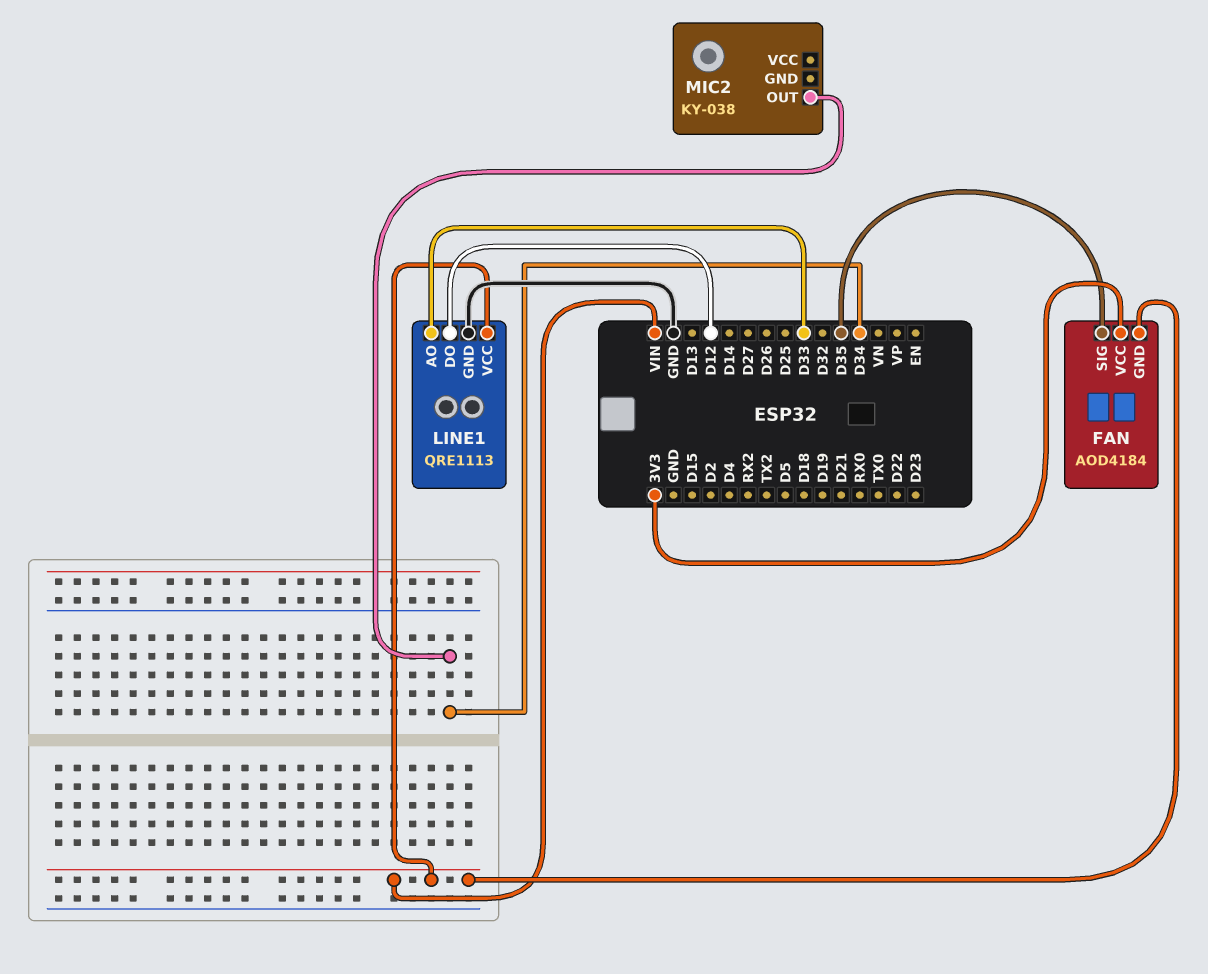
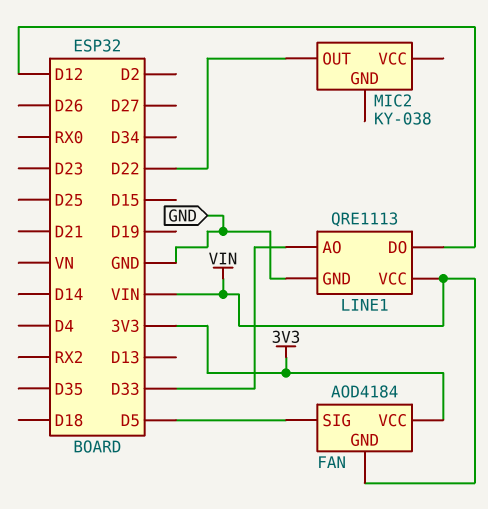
FAN pin SIG: D35 -> D5
MIC2 pin OUT: D34 -> D22

